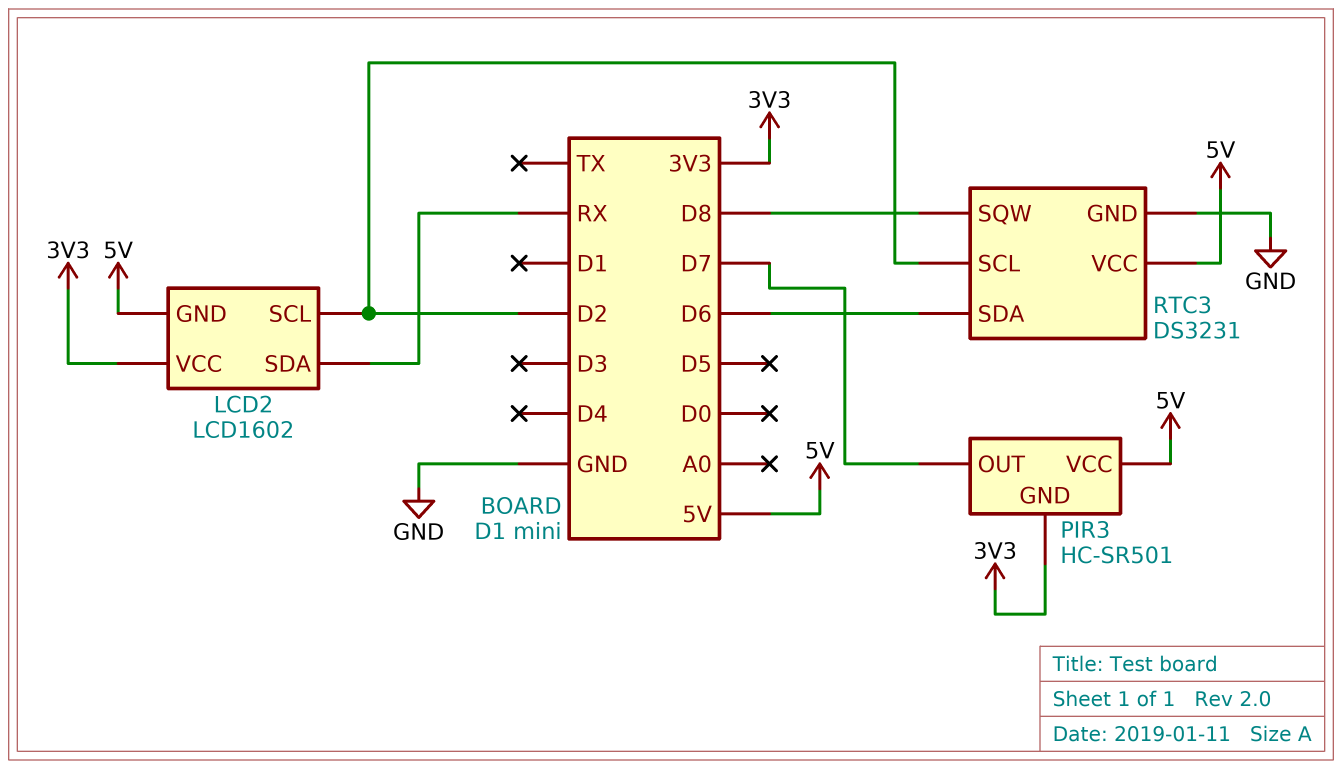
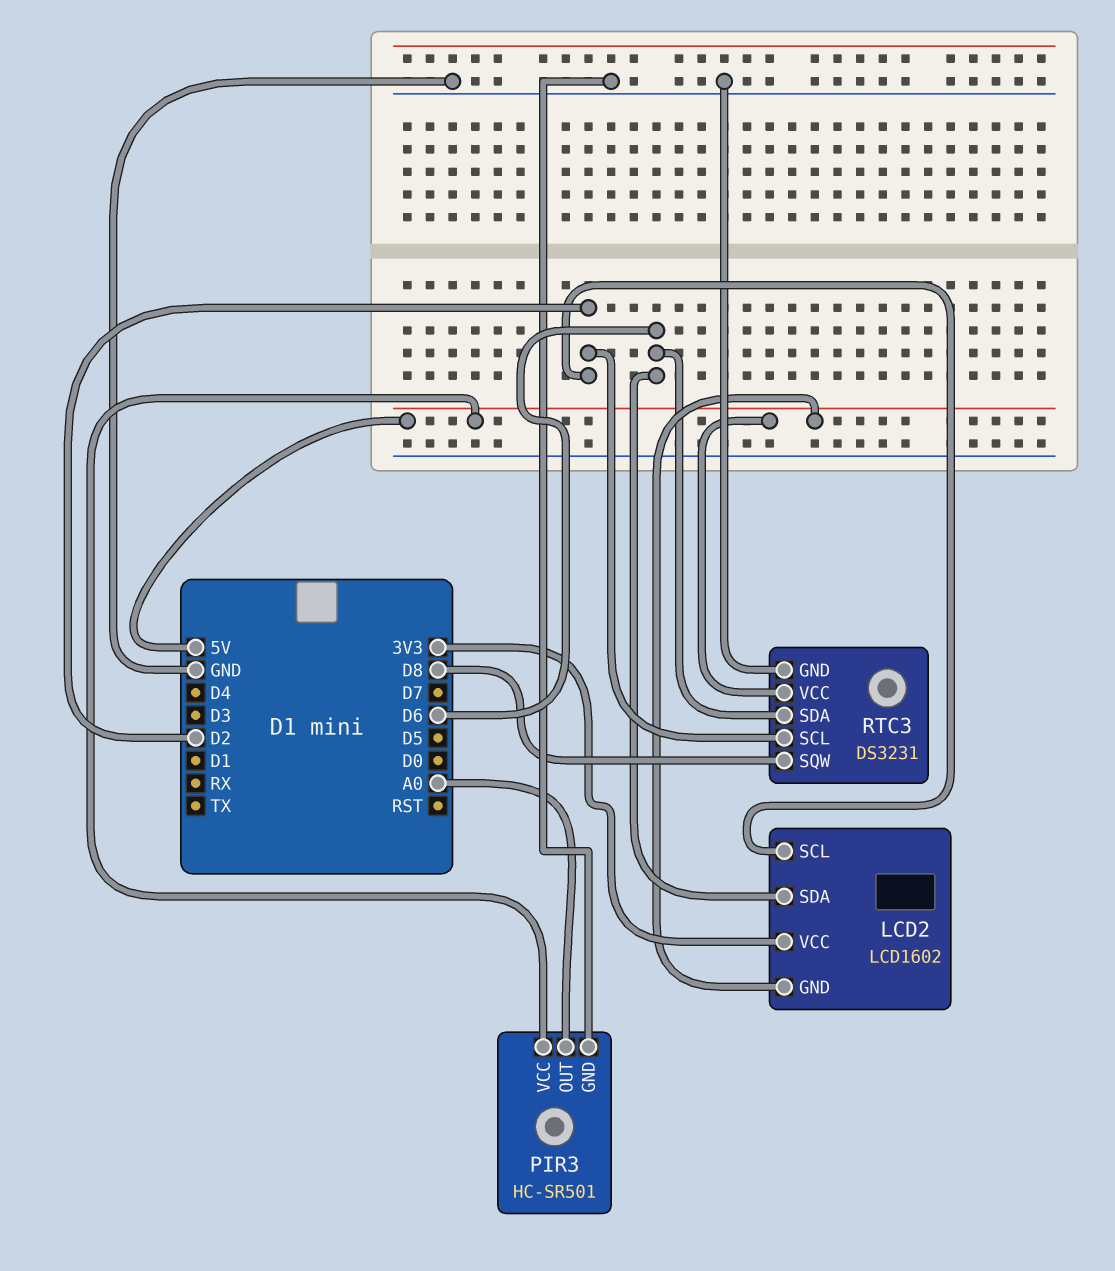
LCD2 pin SDA: RX -> D6
PIR3 pin GND: 3V3 -> GND
PIR3 pin OUT: D7 -> A0

